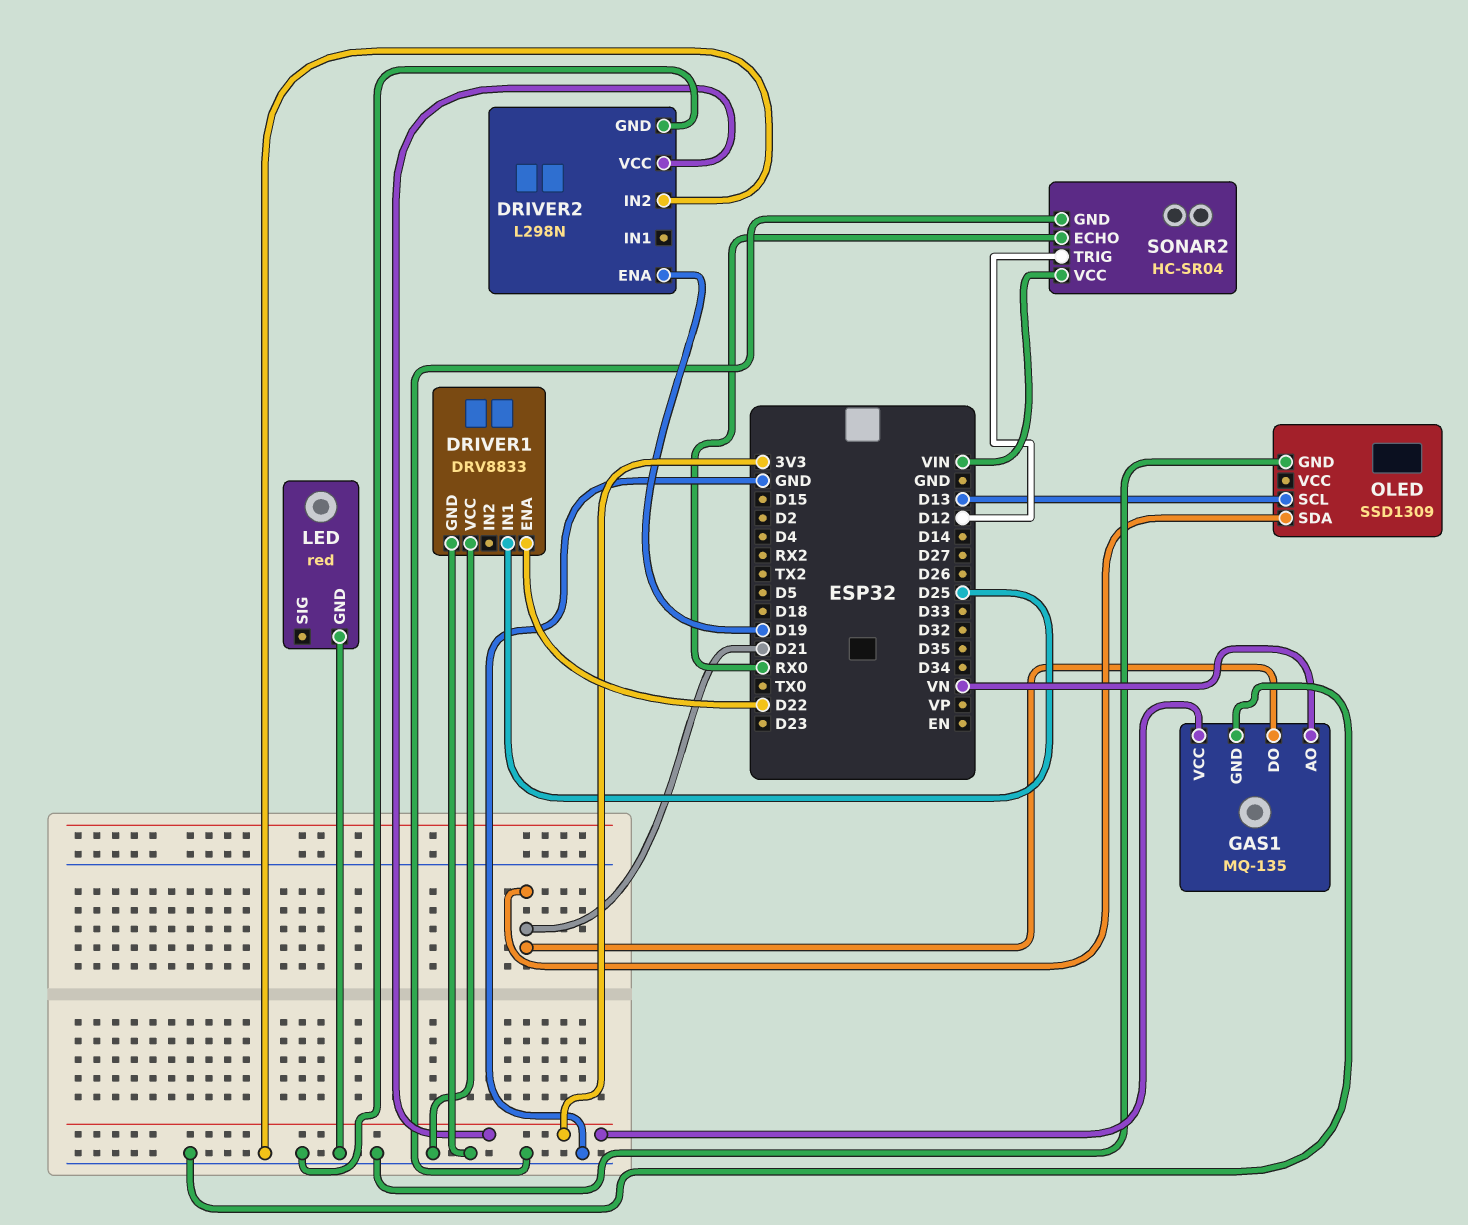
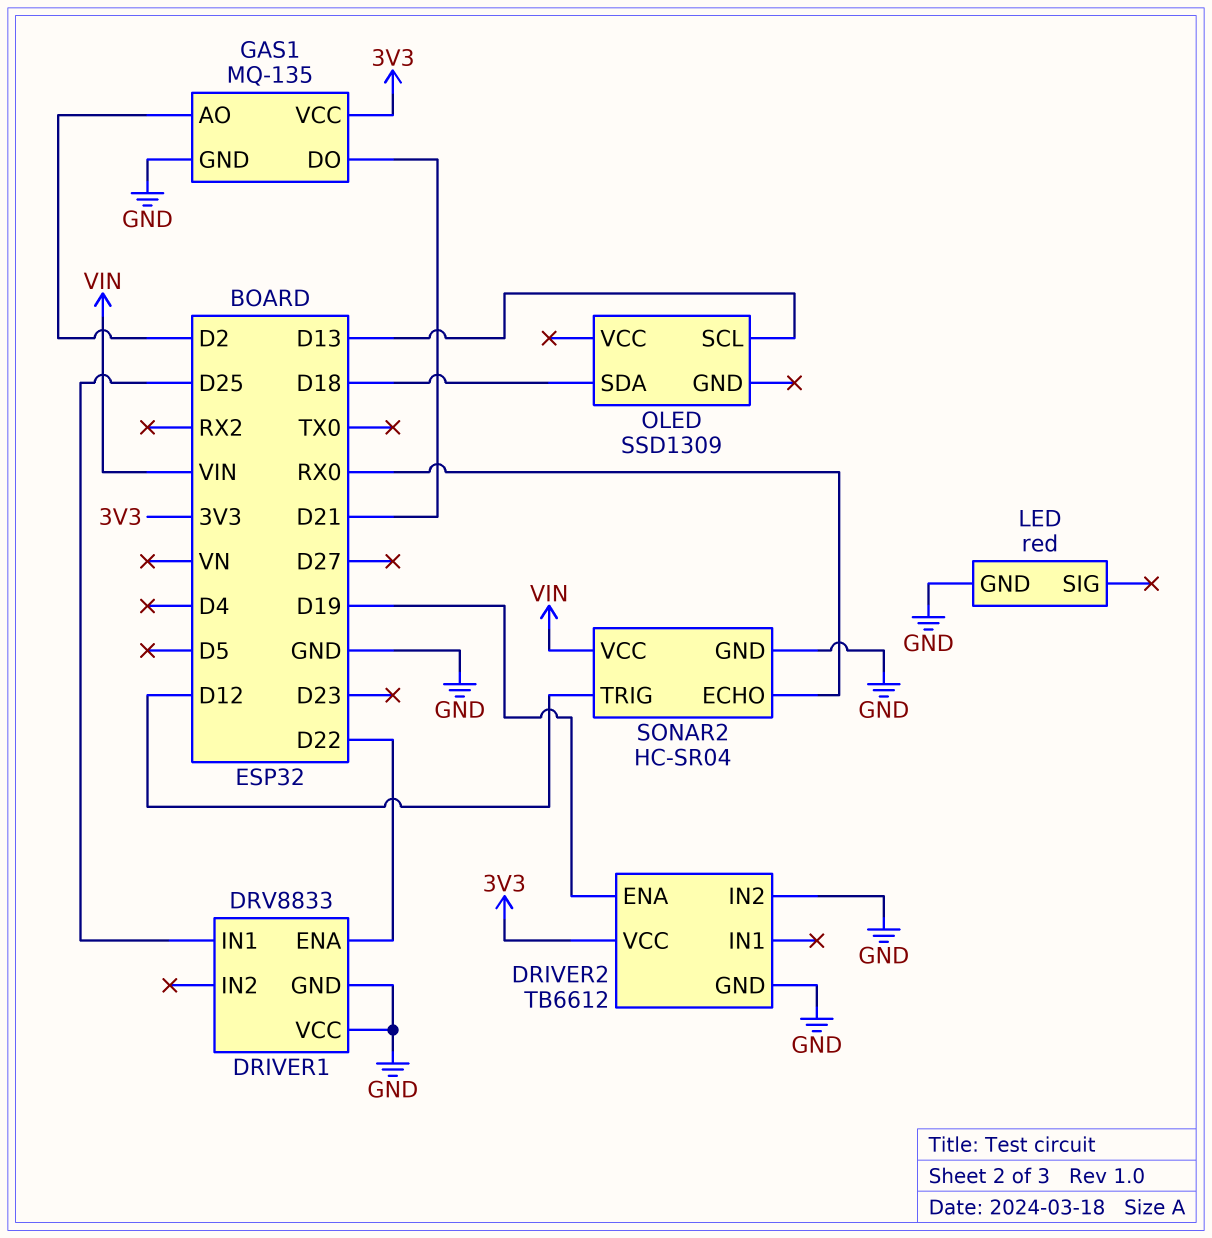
DRIVER2: L298N -> TB6612
GAS1 pin AO: VN -> D2
OLED pin GND: GND -> none
OLED pin SDA: D21 -> D18

